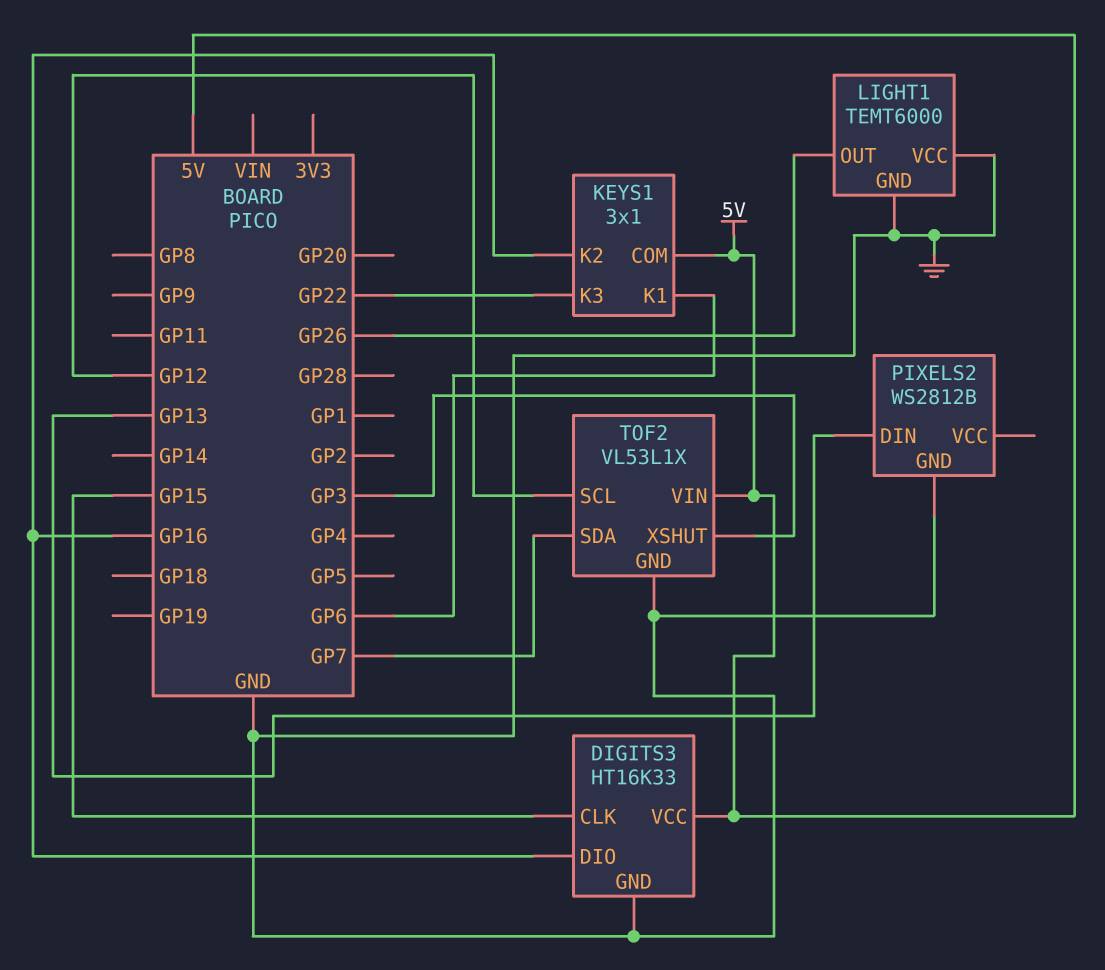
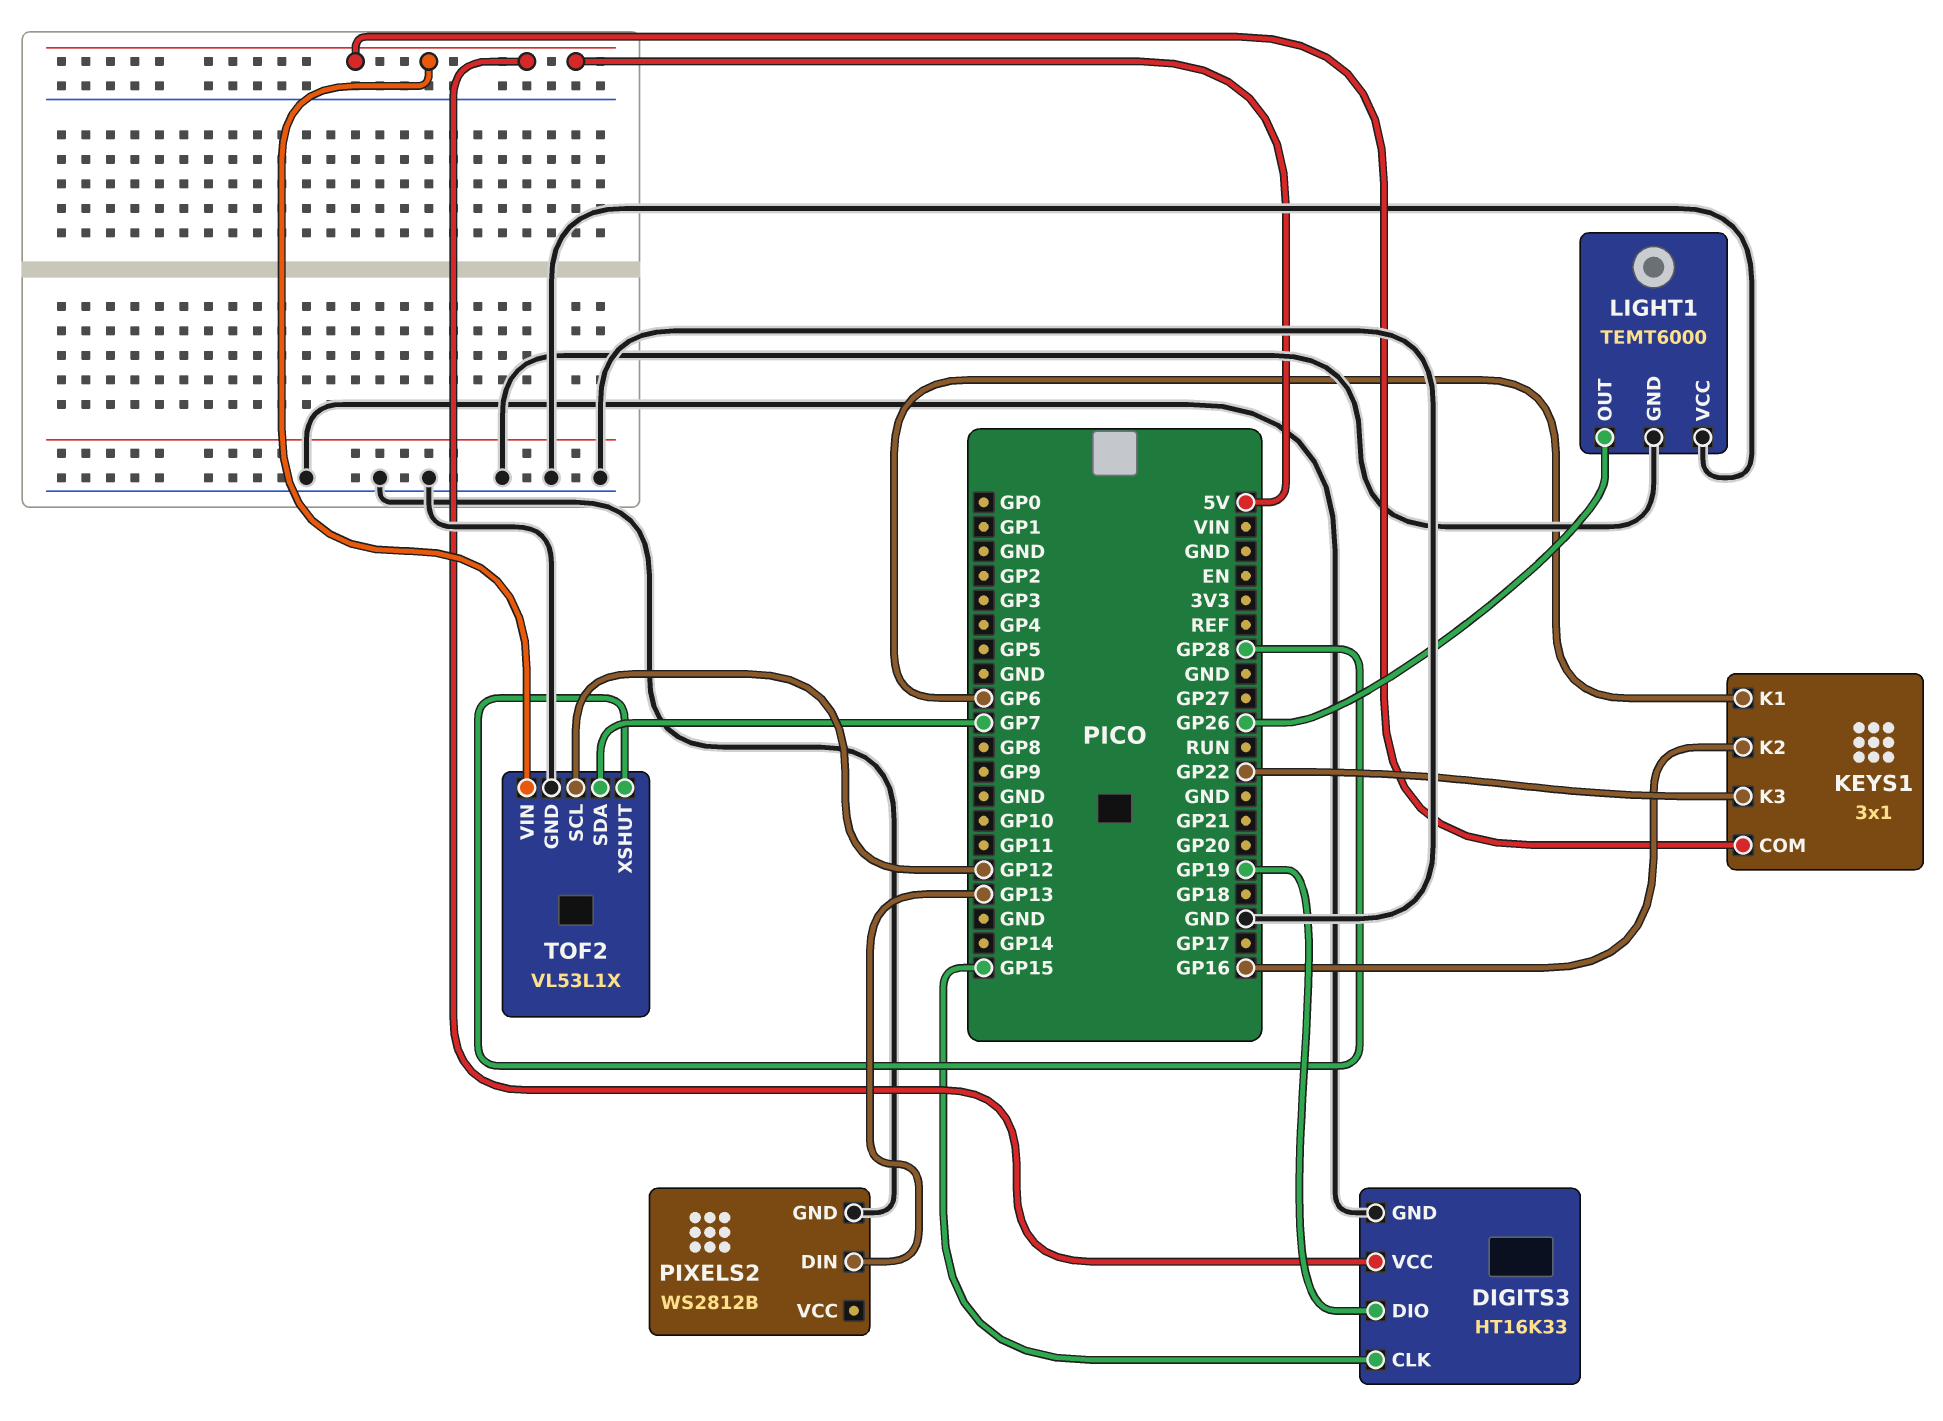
DIGITS3 pin DIO: GP16 -> GP19
TOF2 pin XSHUT: GP3 -> GP28

